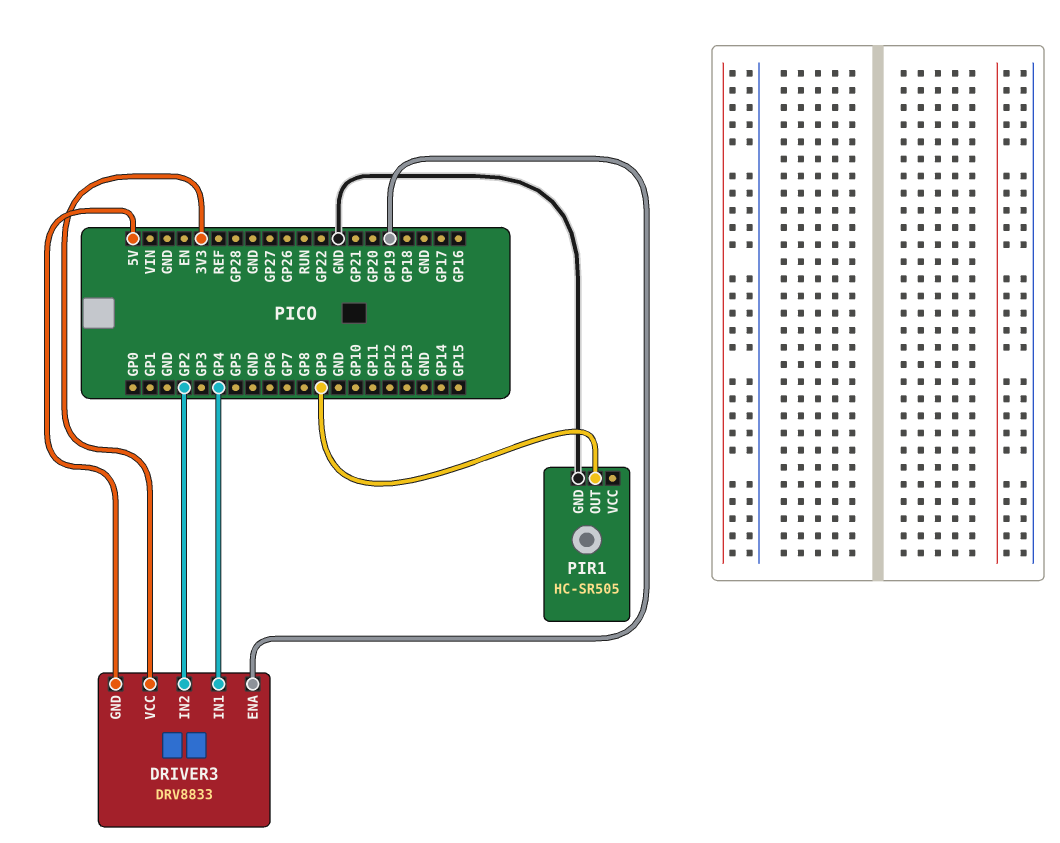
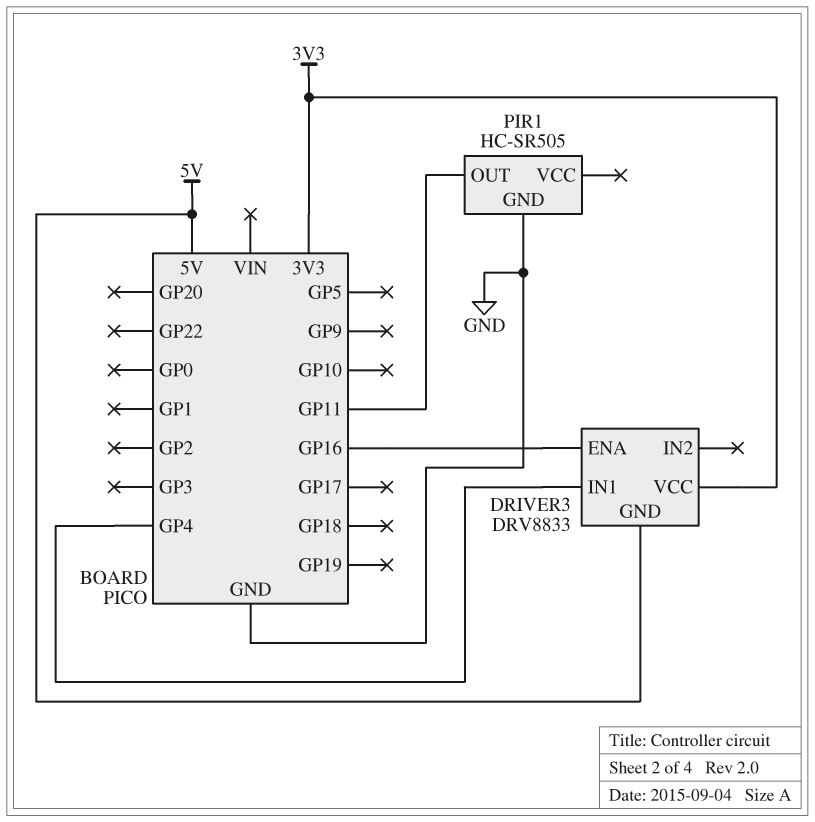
DRIVER3 pin ENA: GP19 -> GP16
DRIVER3 pin IN2: GP2 -> none
PIR1 pin OUT: GP9 -> GP11

